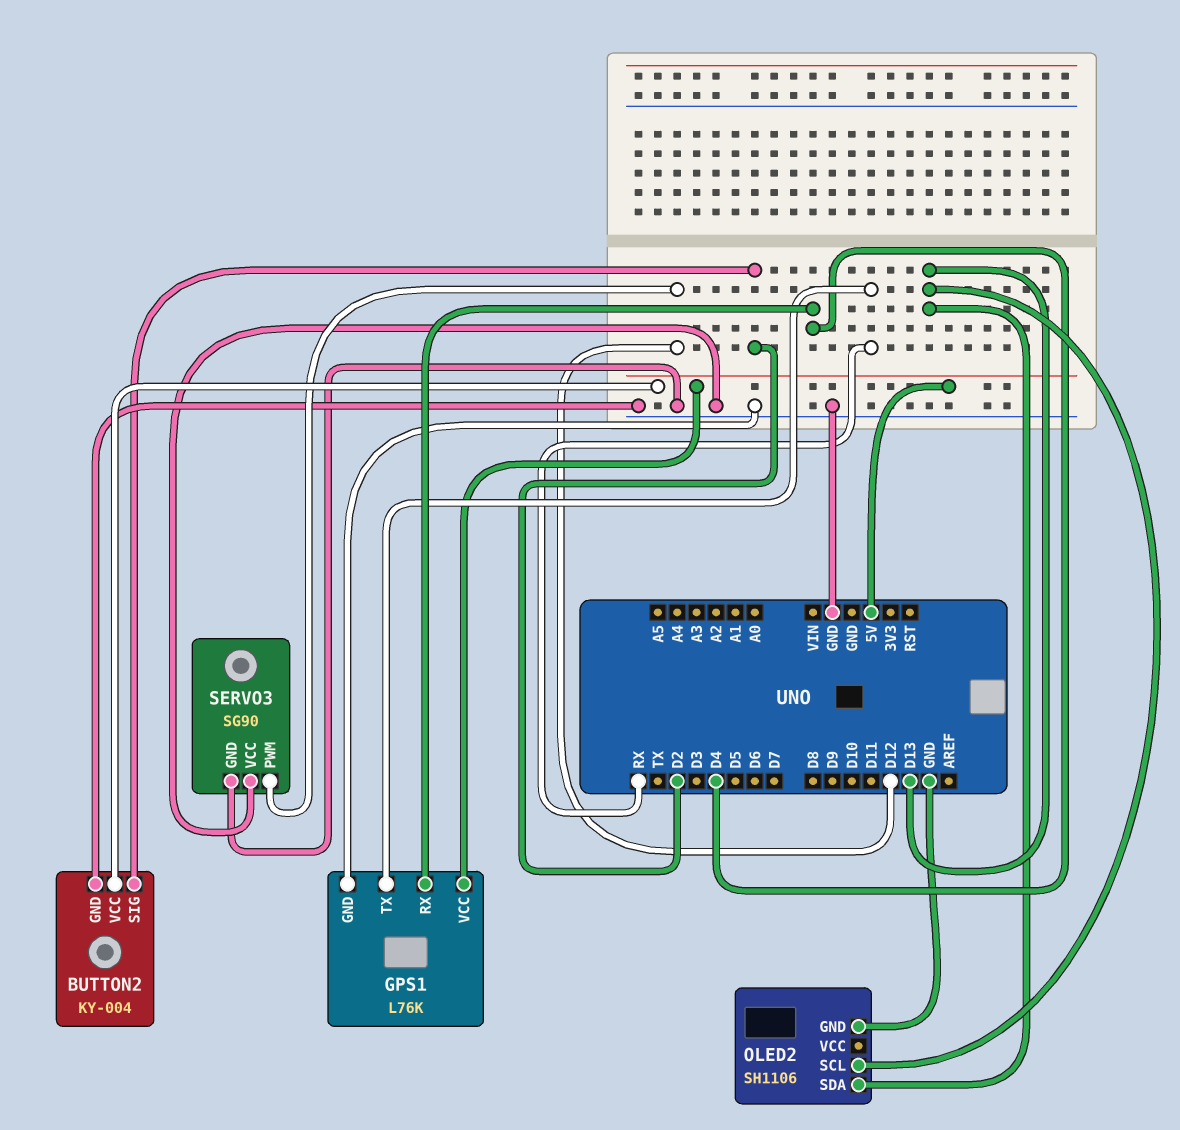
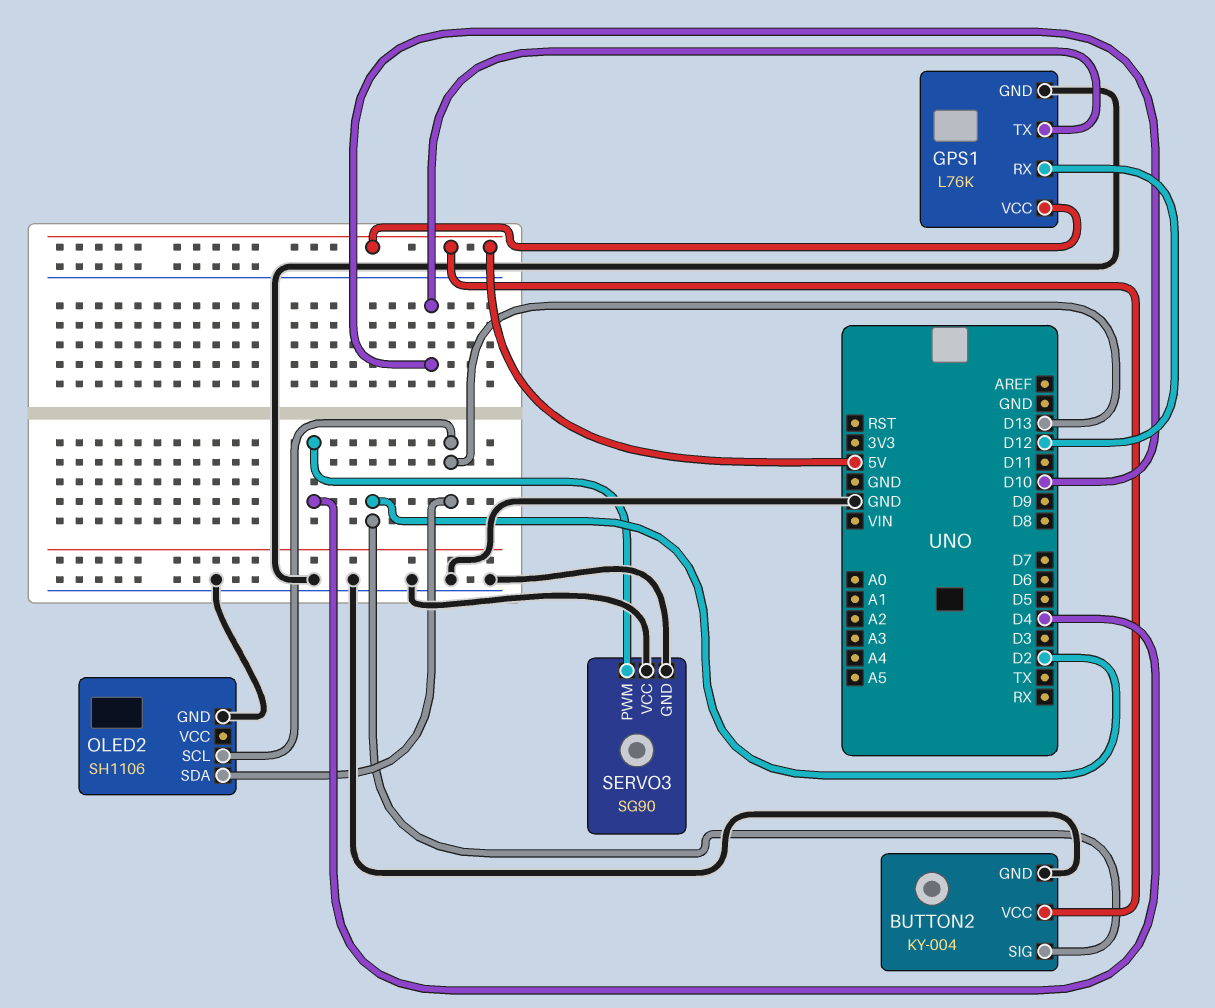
GPS1 pin RX: D4 -> D12
GPS1 pin TX: RX -> D10
SERVO3 pin PWM: D12 -> D4

